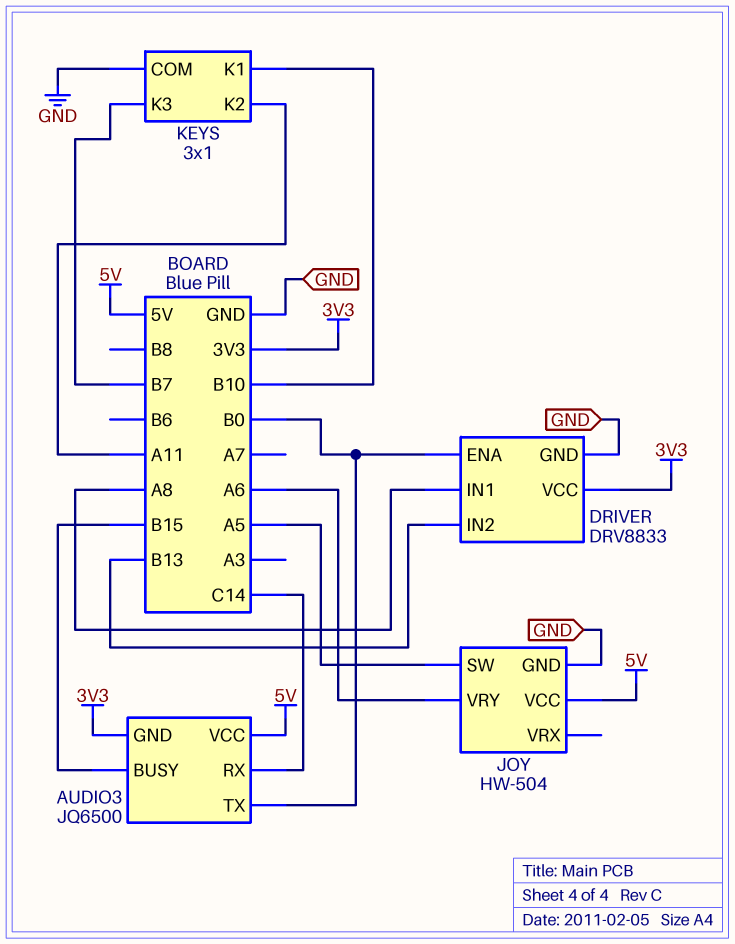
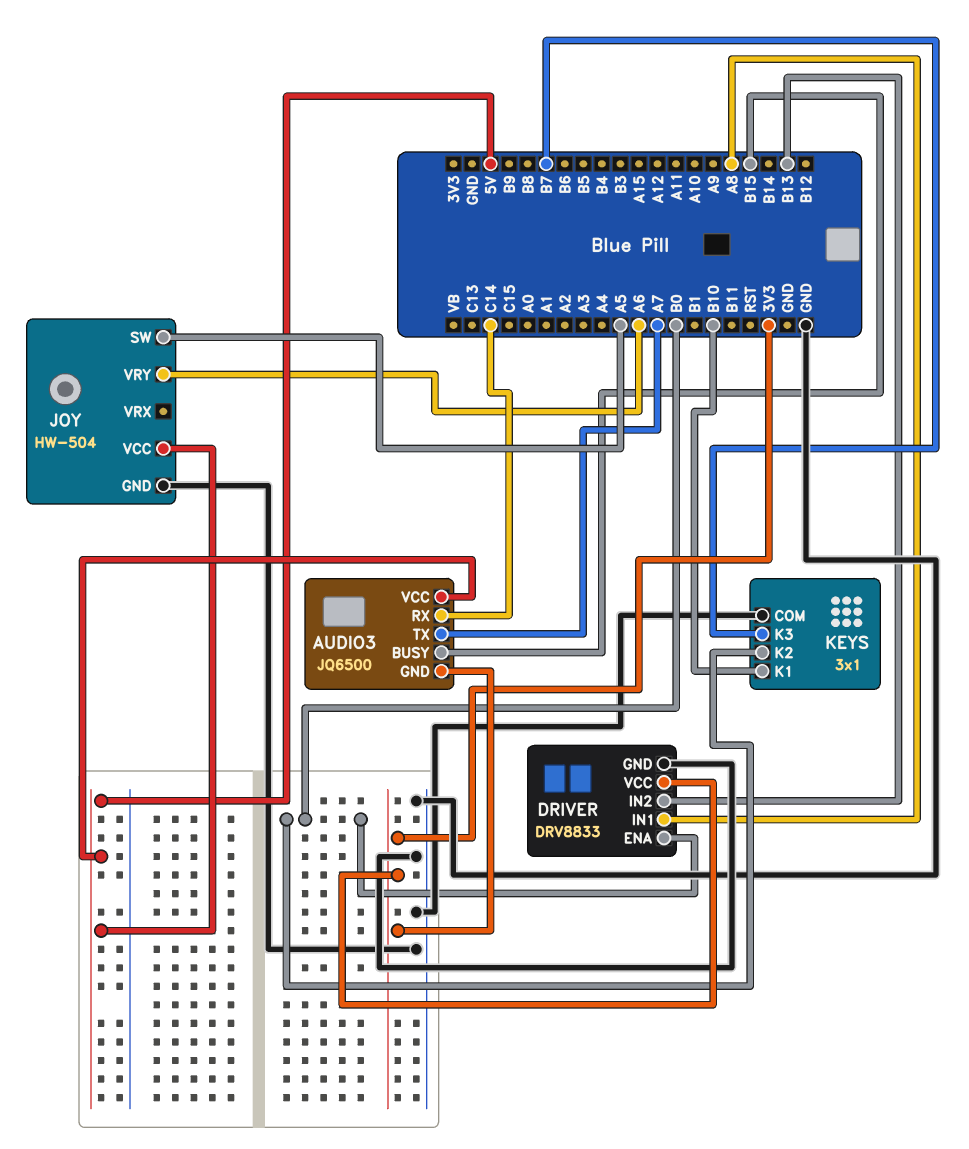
AUDIO3 pin TX: B0 -> A7
KEYS pin K2: A11 -> B0

